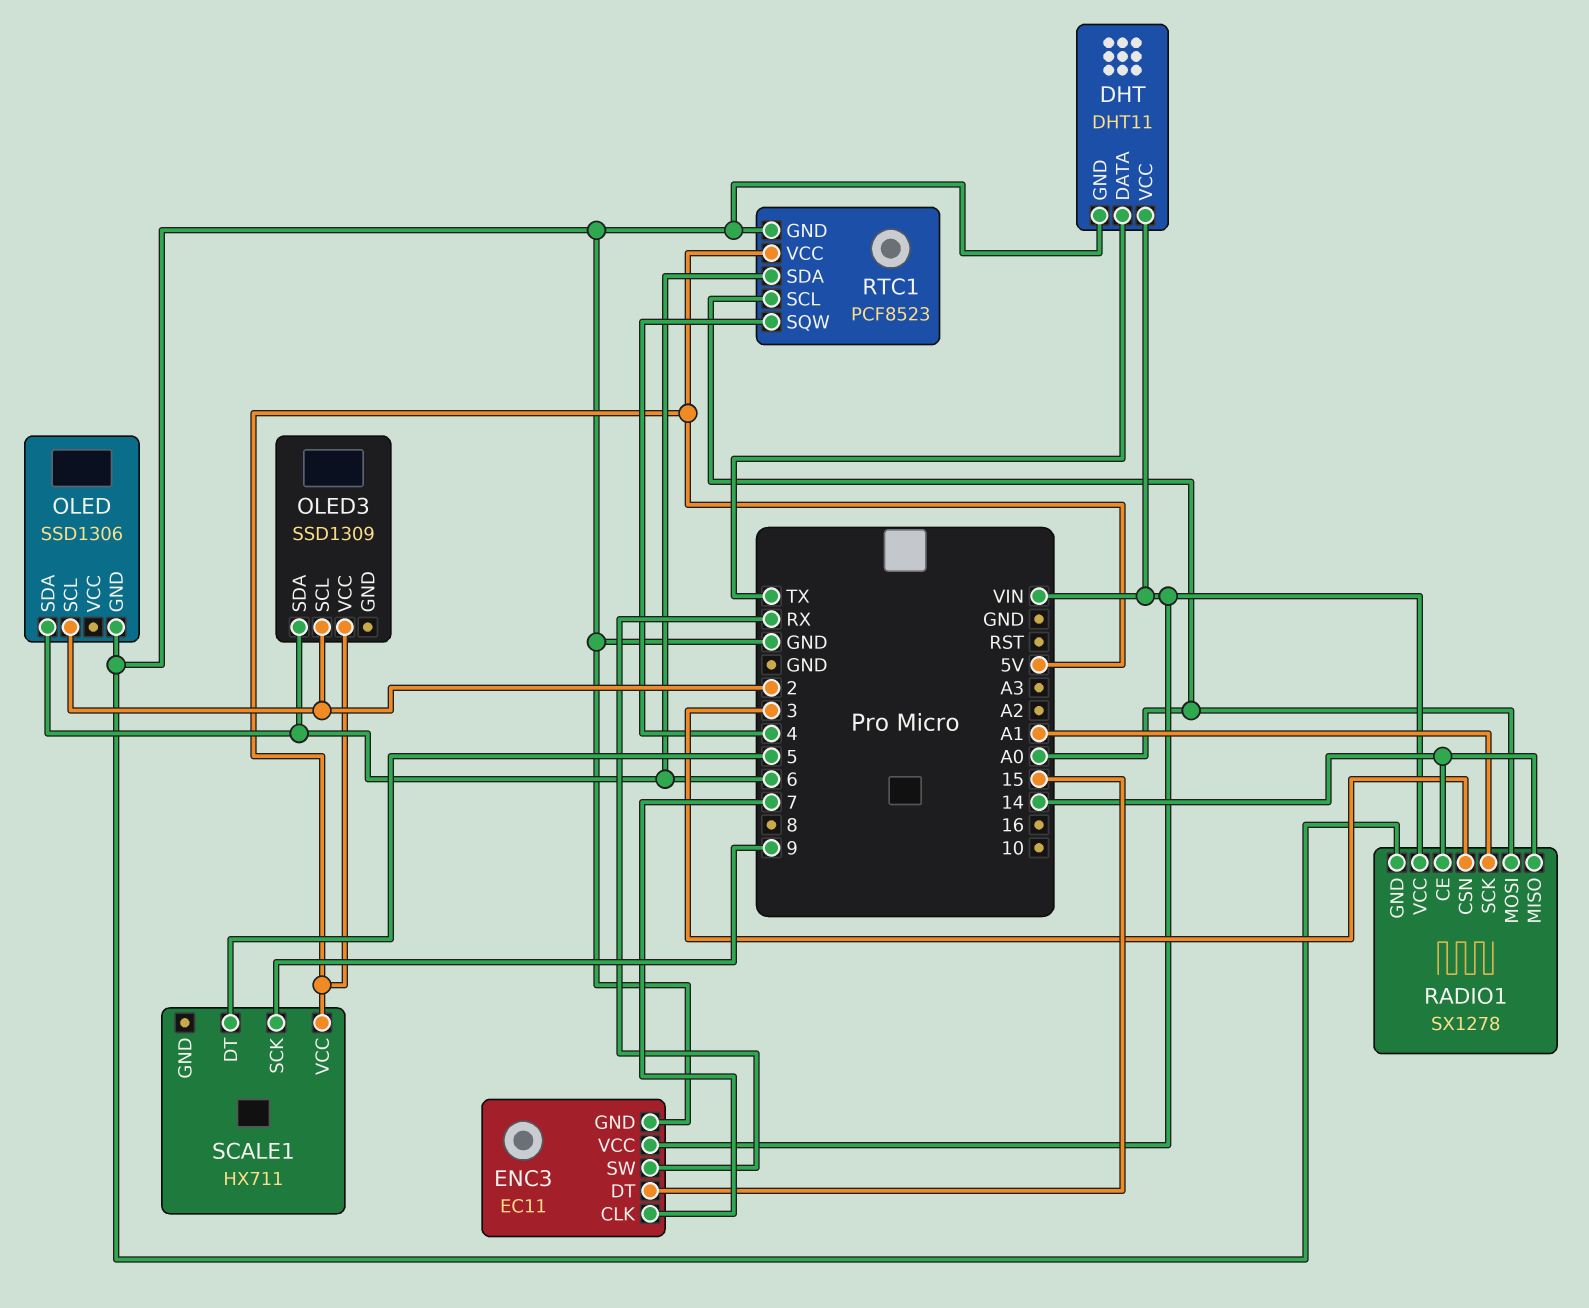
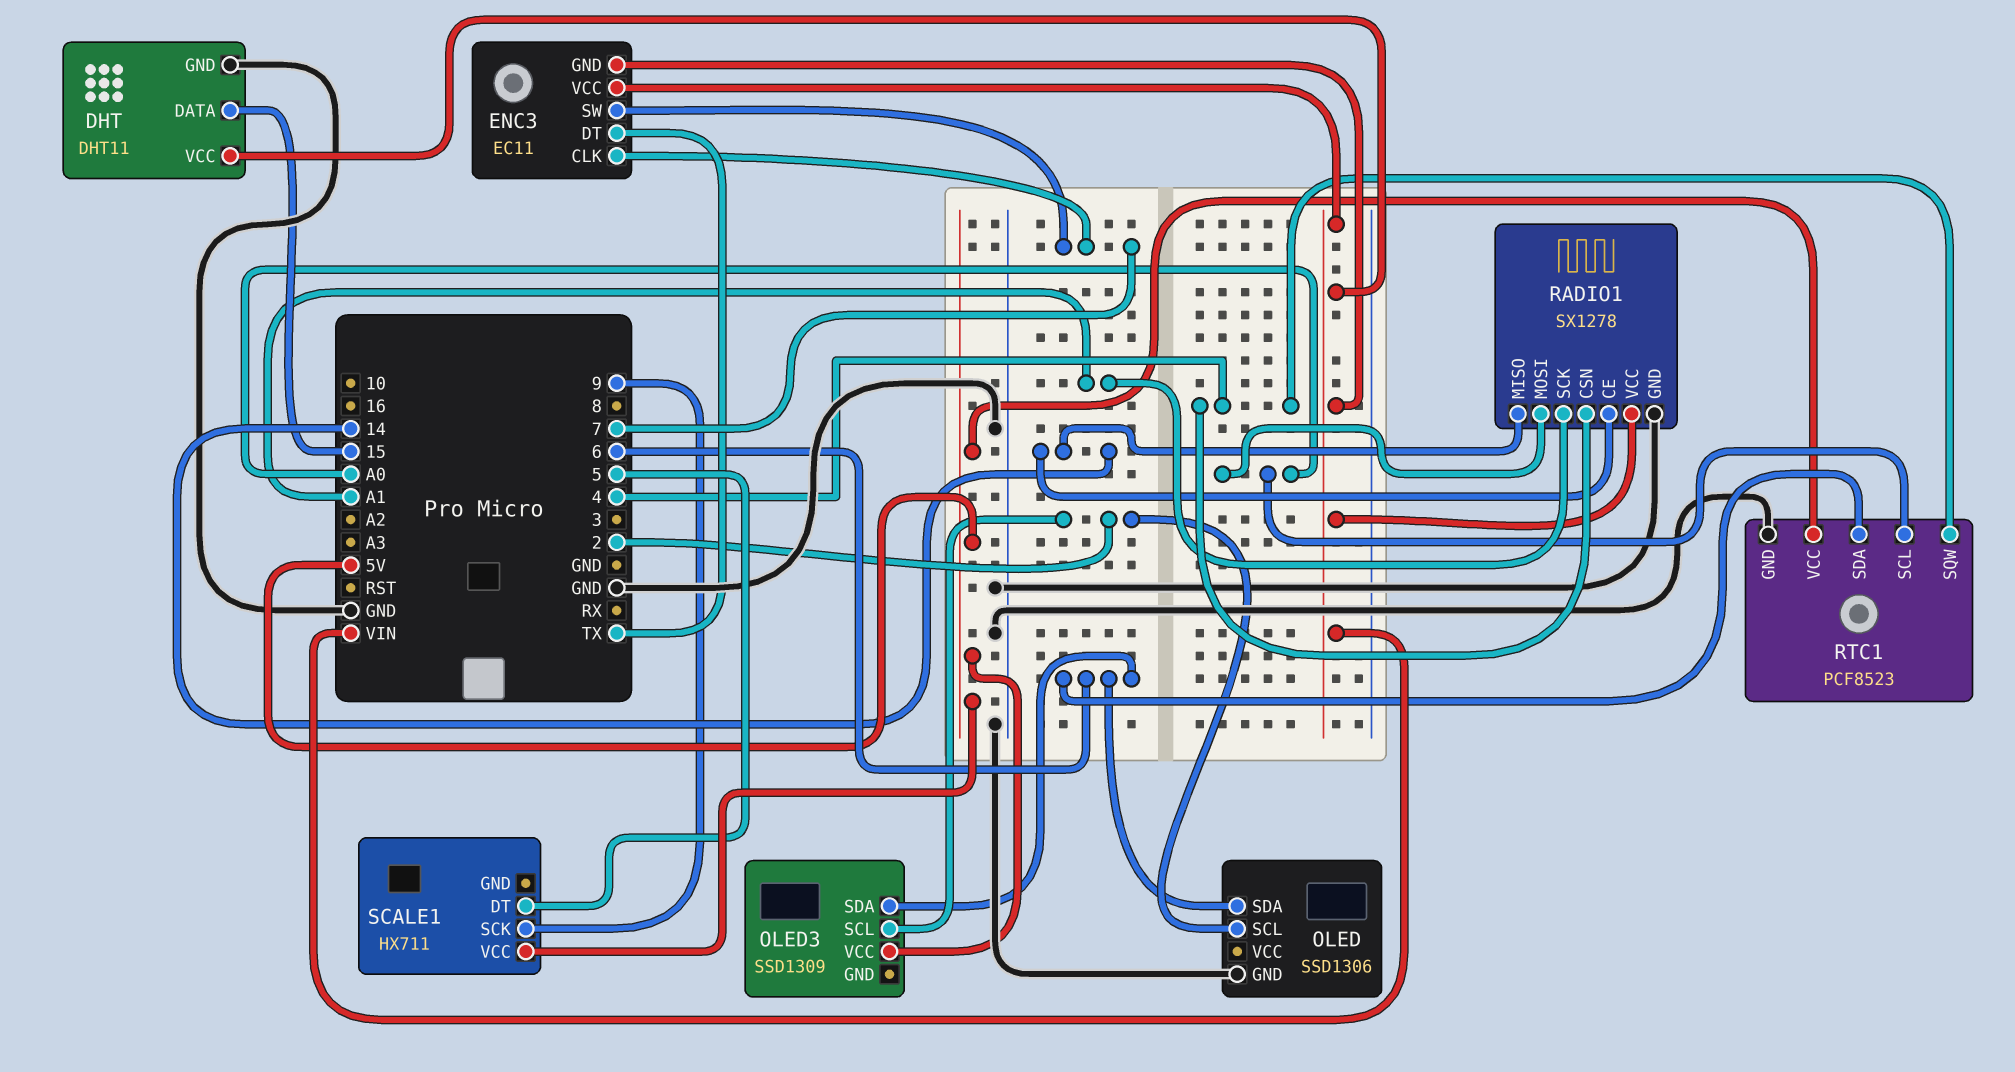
DHT pin DATA: TX -> 15
ENC3 pin DT: 15 -> TX
ENC3 pin GND: GND -> VIN
ENC3 pin SW: RX -> 7
RADIO1 pin CSN: 3 -> 4

